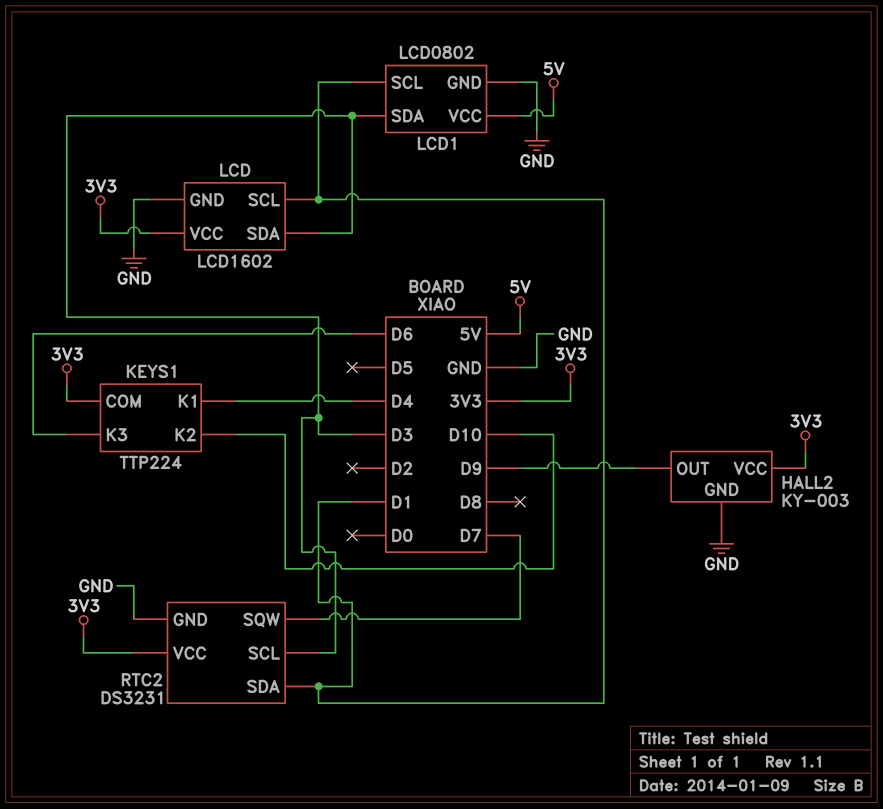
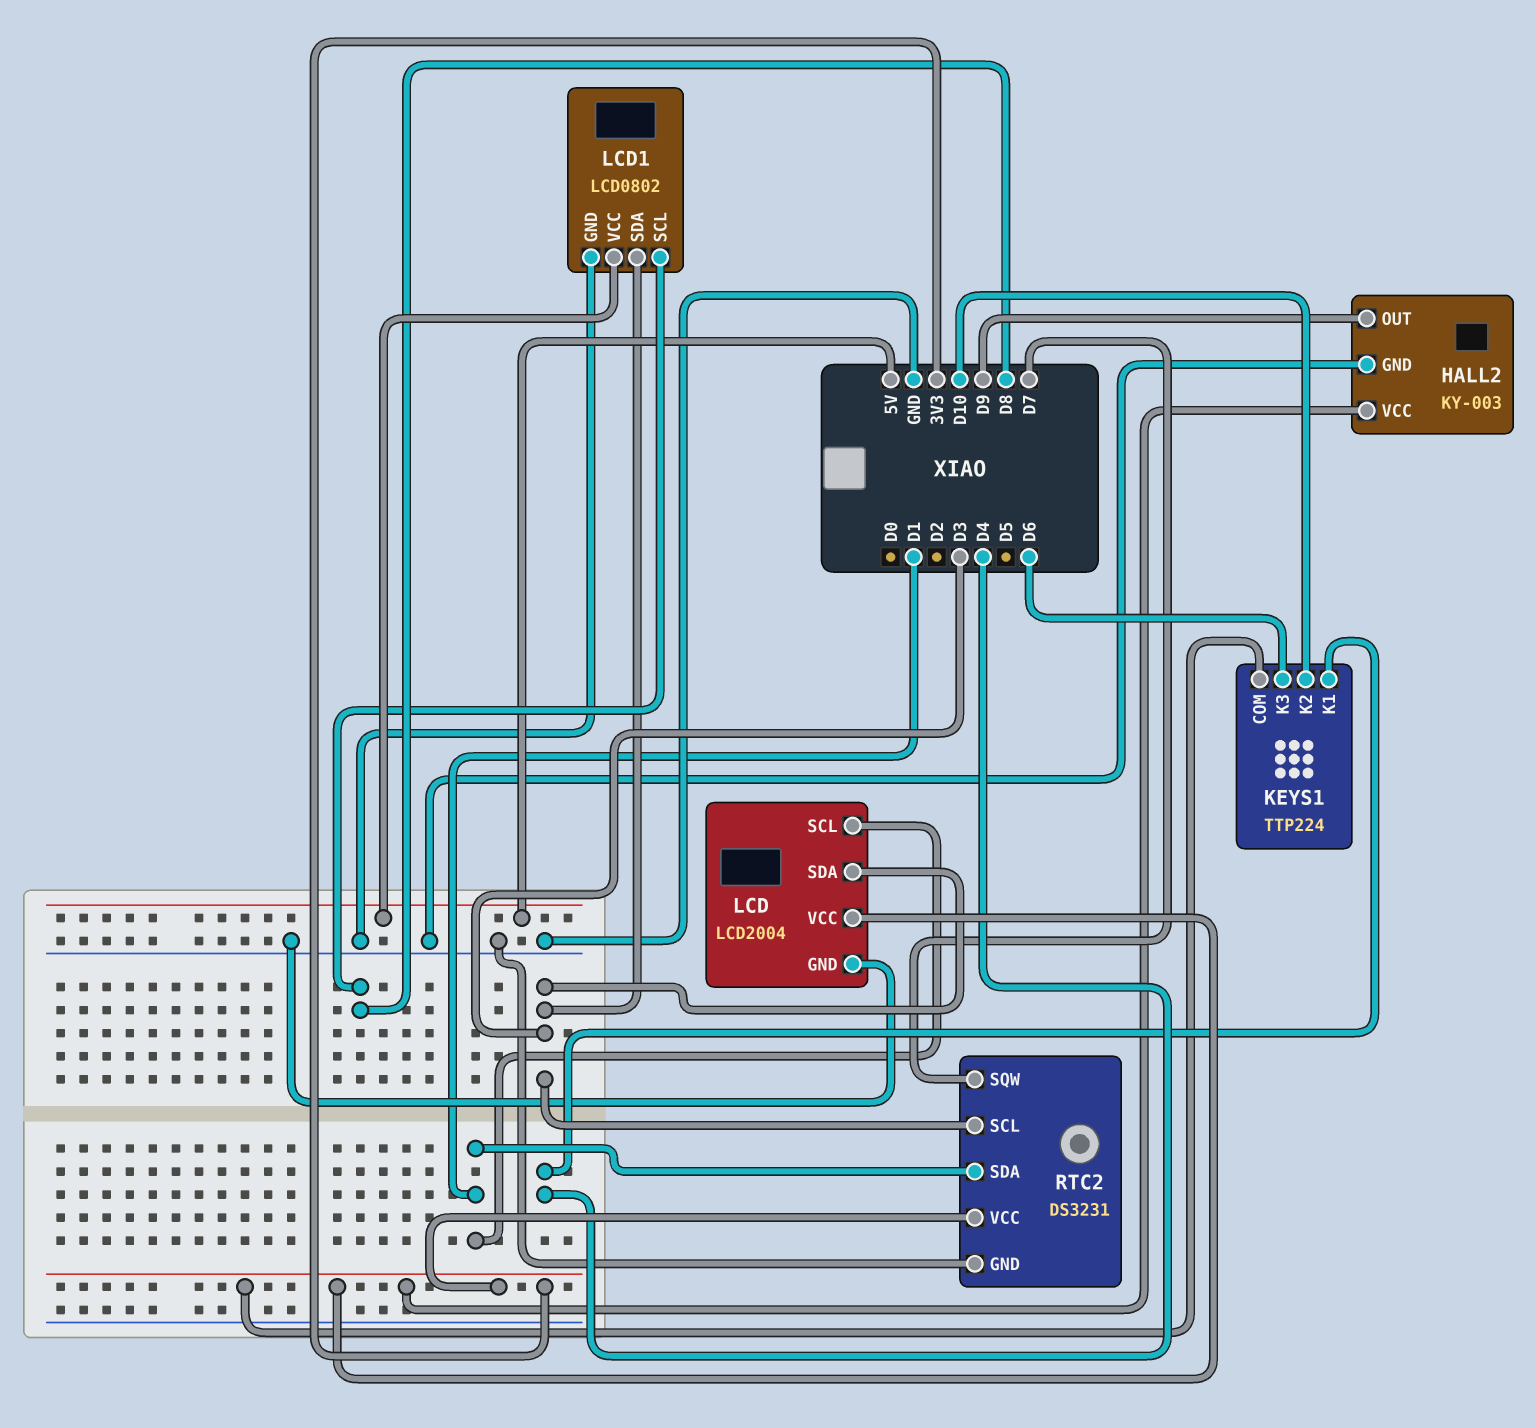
LCD: LCD1602 -> LCD2004
LCD1 pin SCL: D1 -> D8

